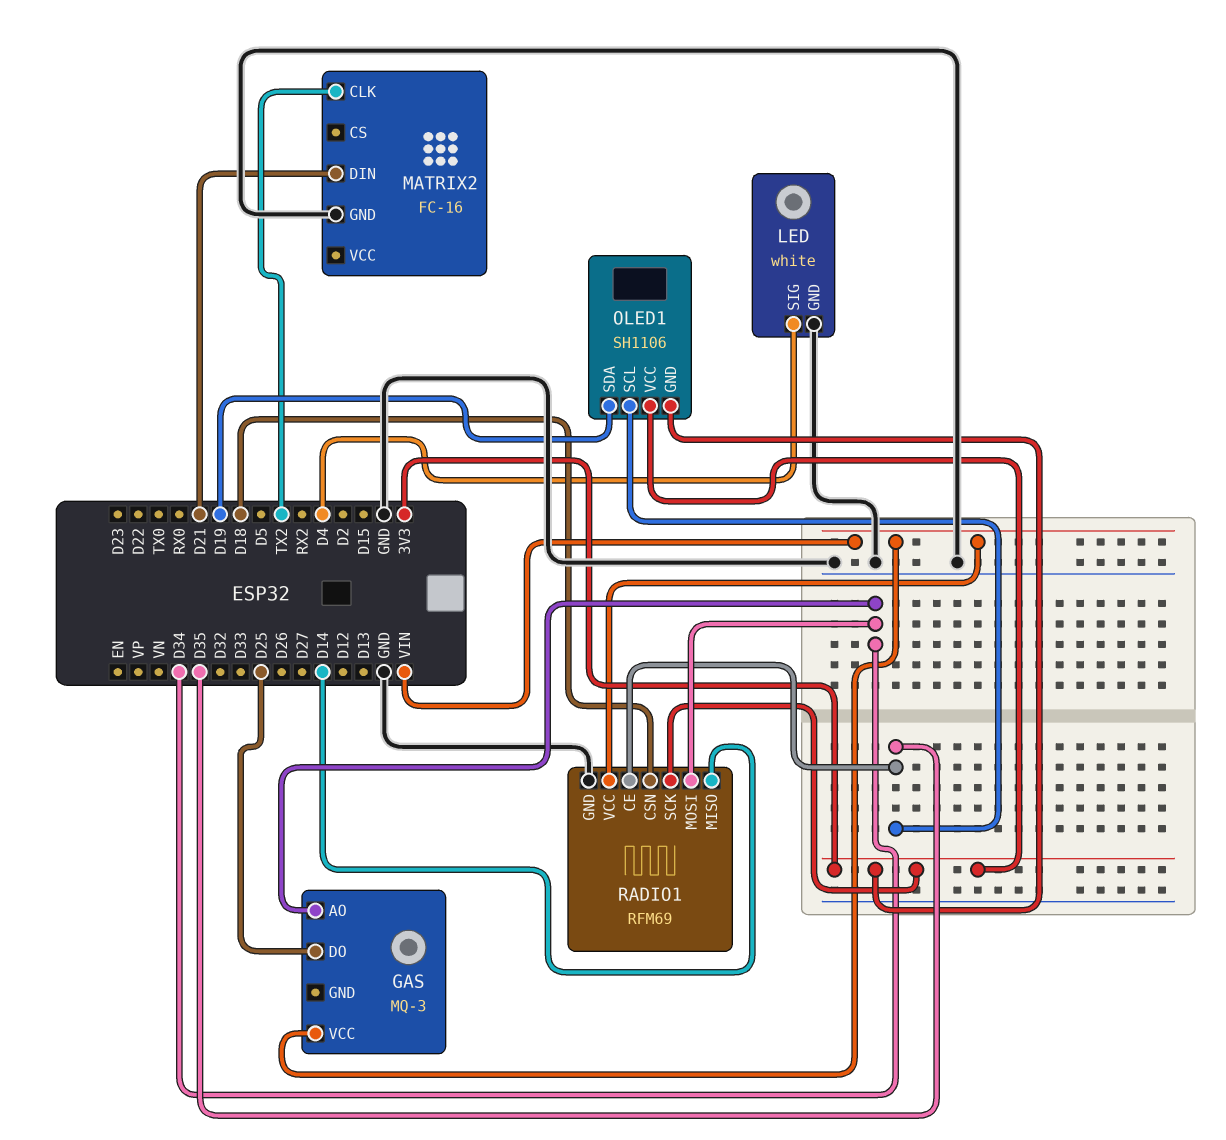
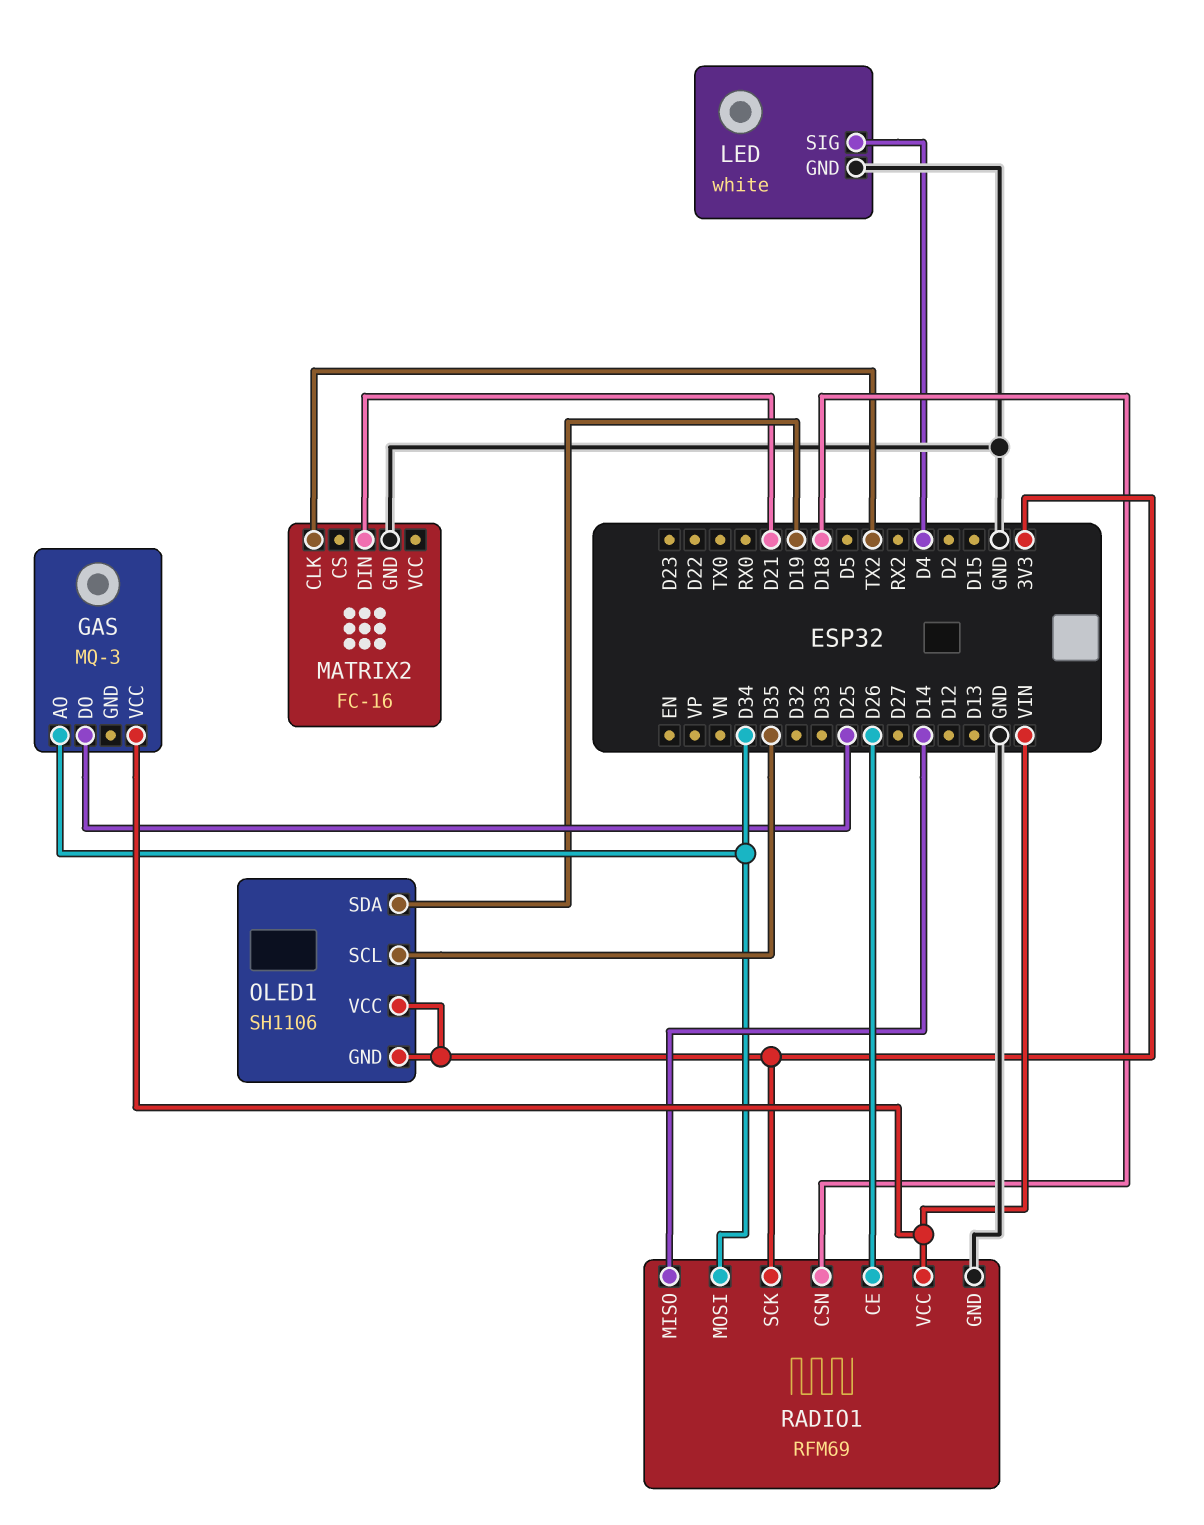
RADIO1 pin CE: D35 -> D26

